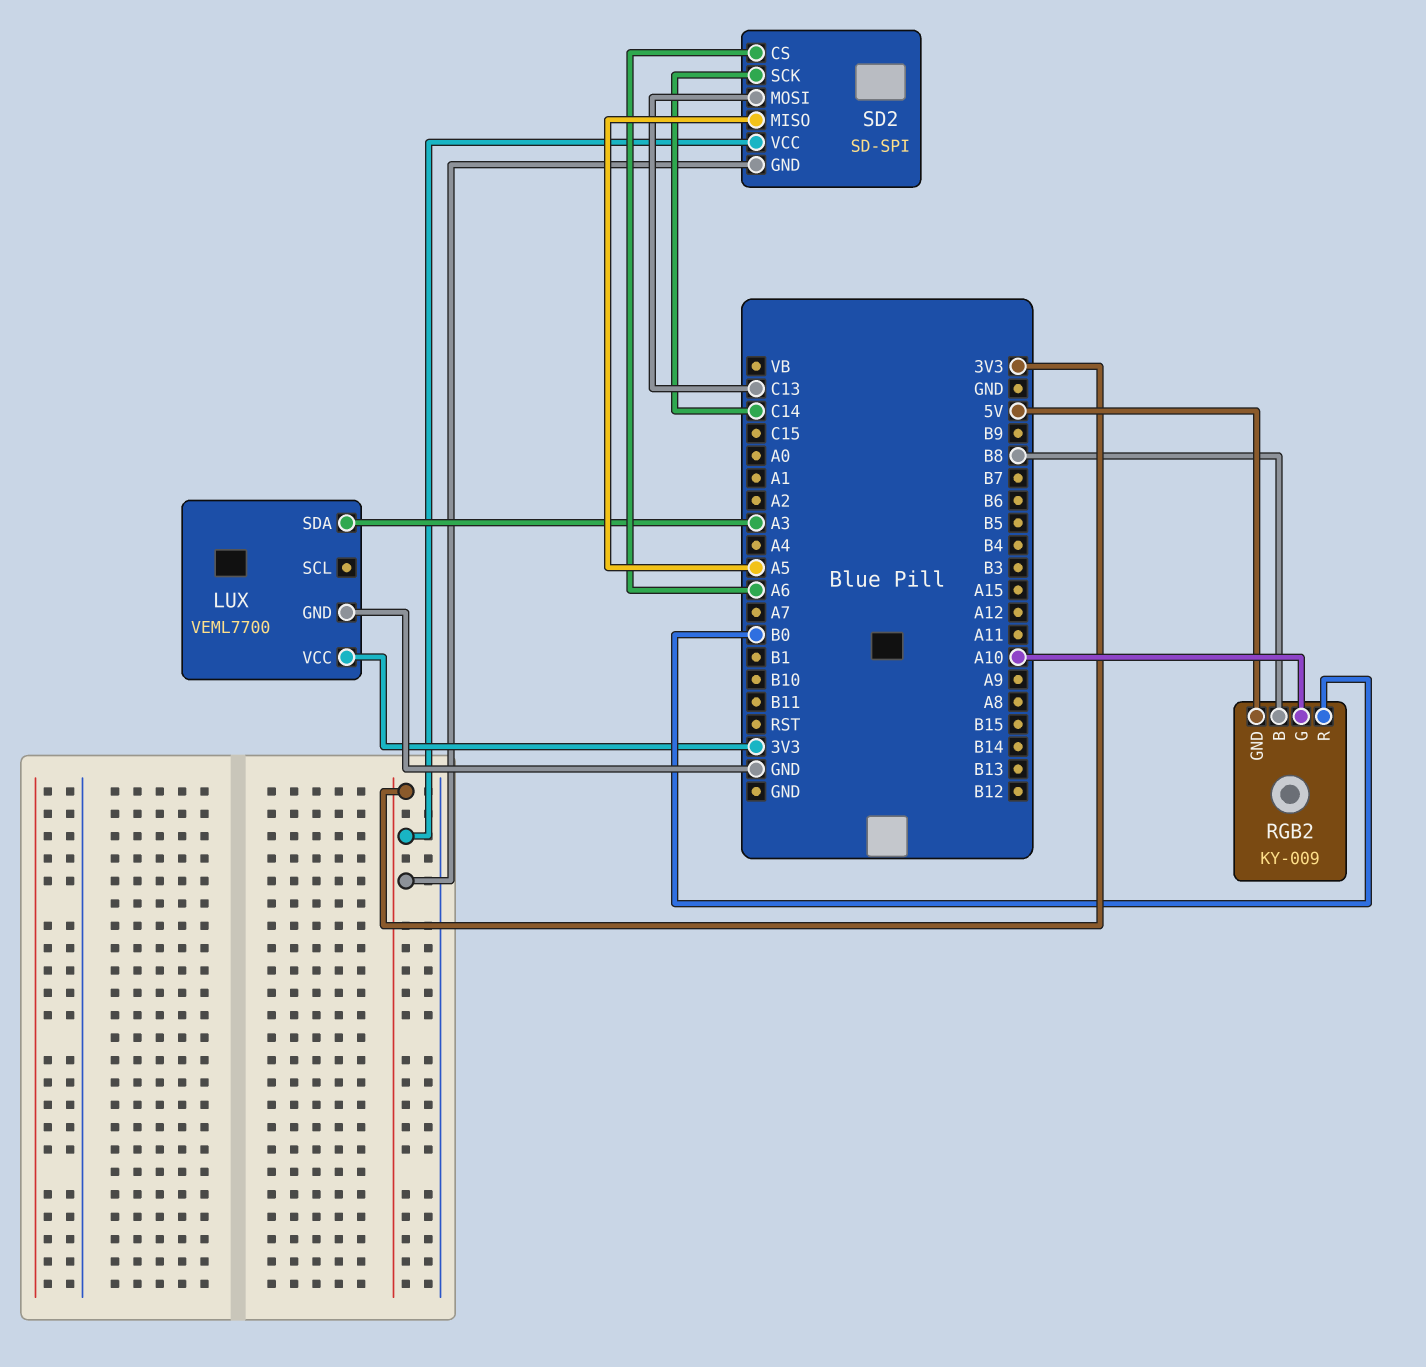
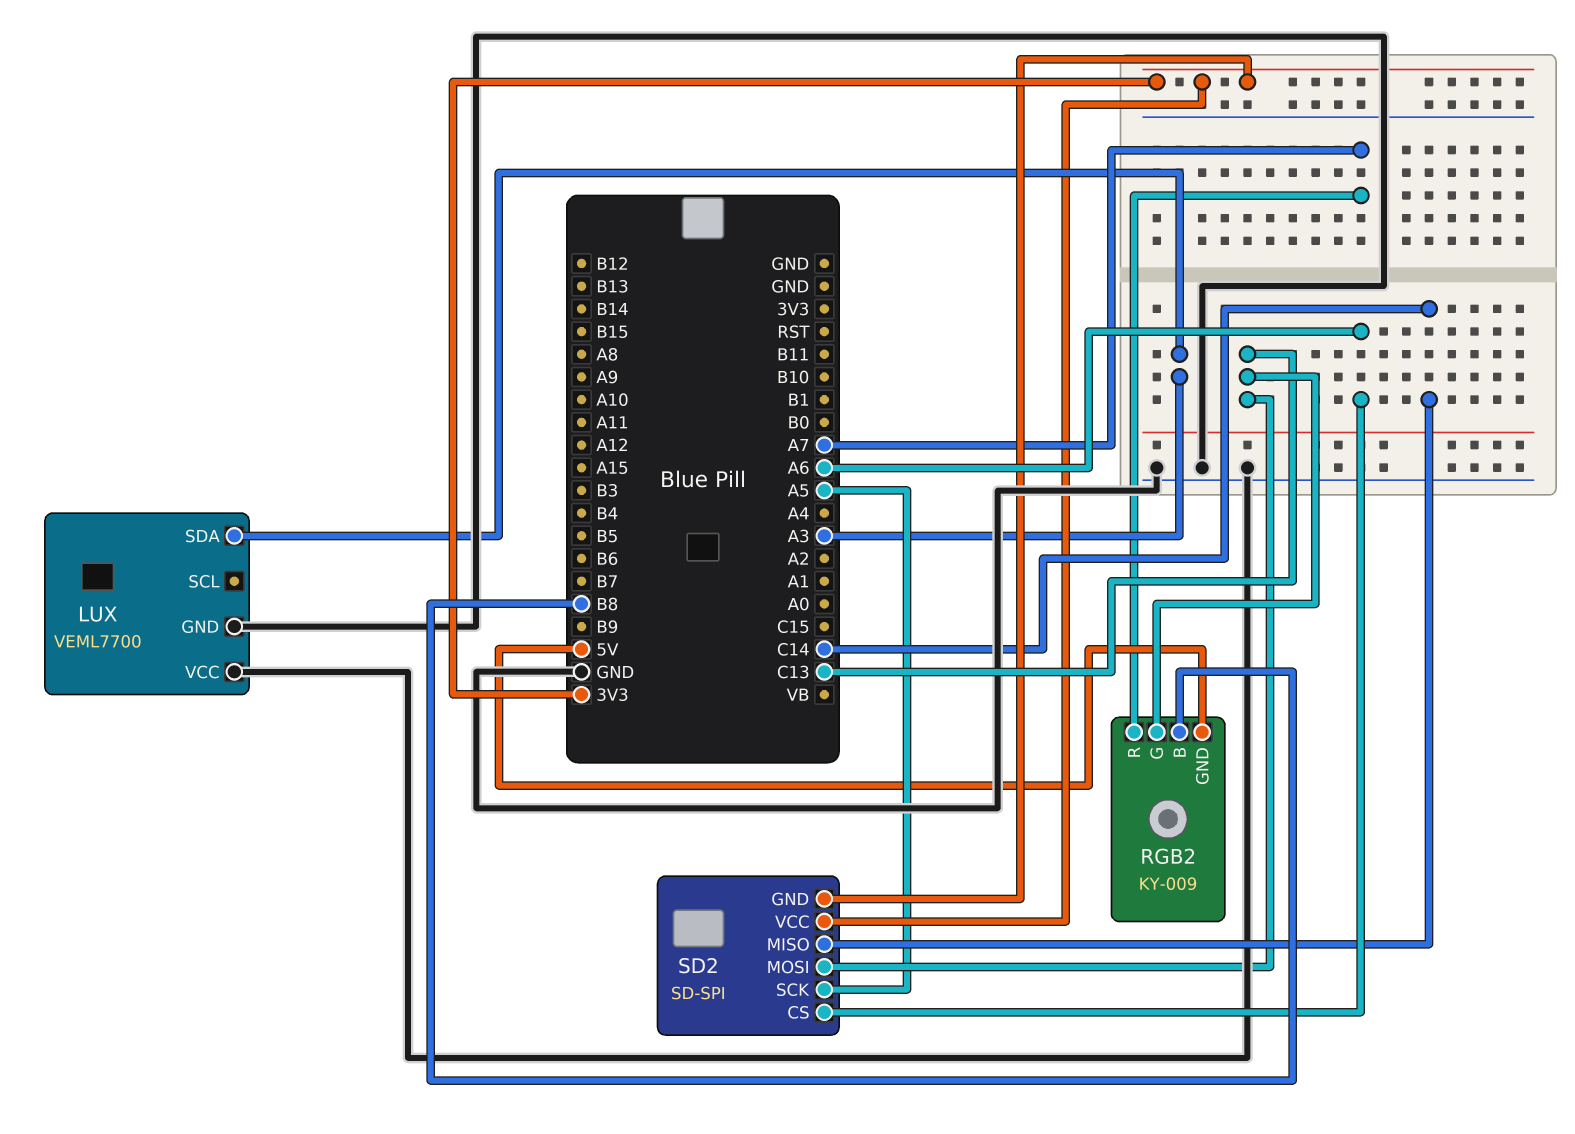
LUX pin VCC: 3V3 -> GND
RGB2 pin G: A10 -> C13
RGB2 pin R: B0 -> A7
SD2 pin MISO: A5 -> C14
SD2 pin SCK: C14 -> A5

